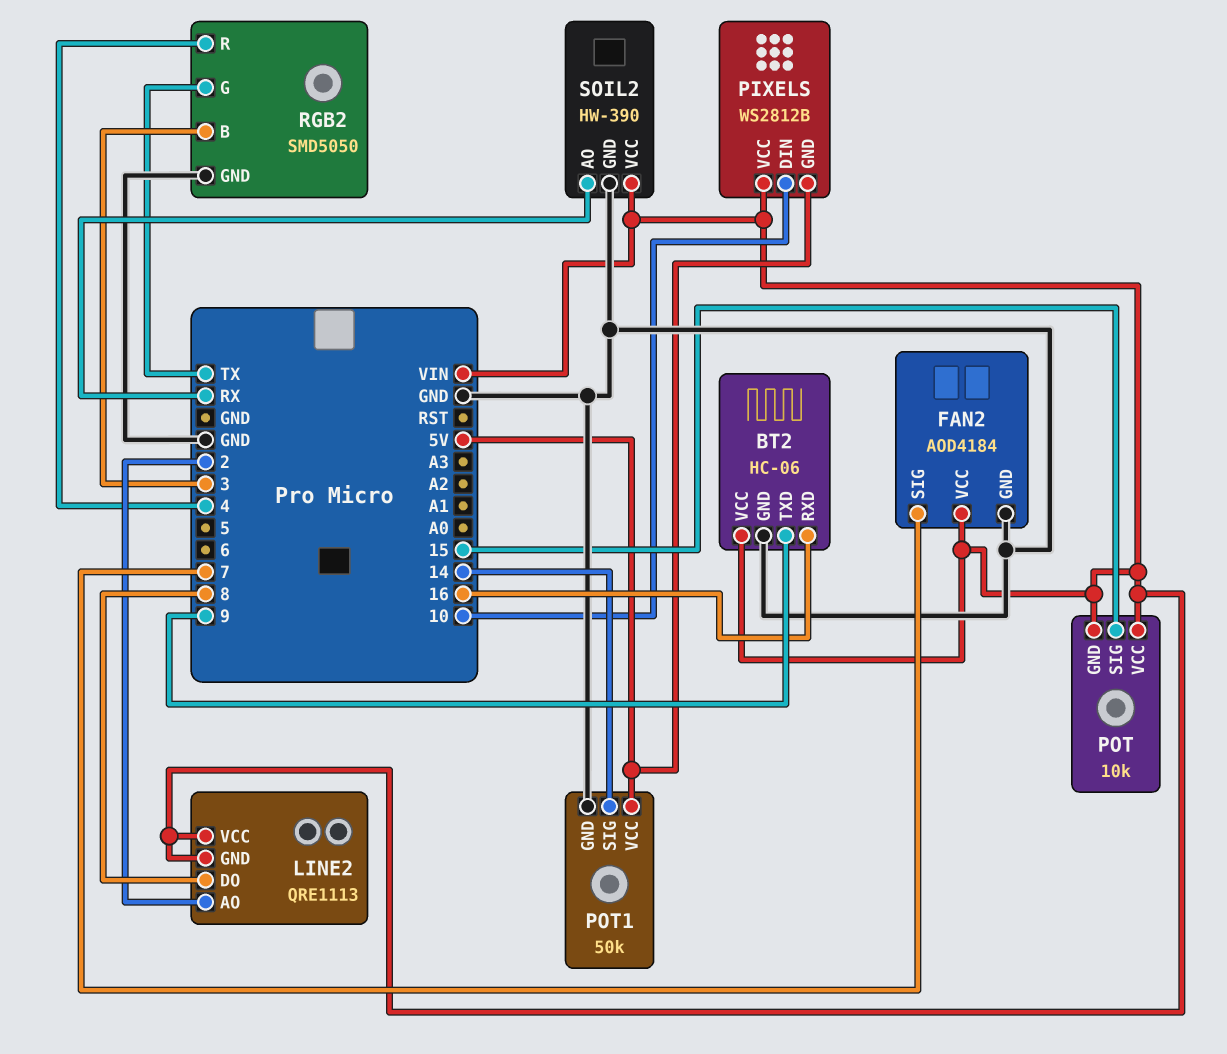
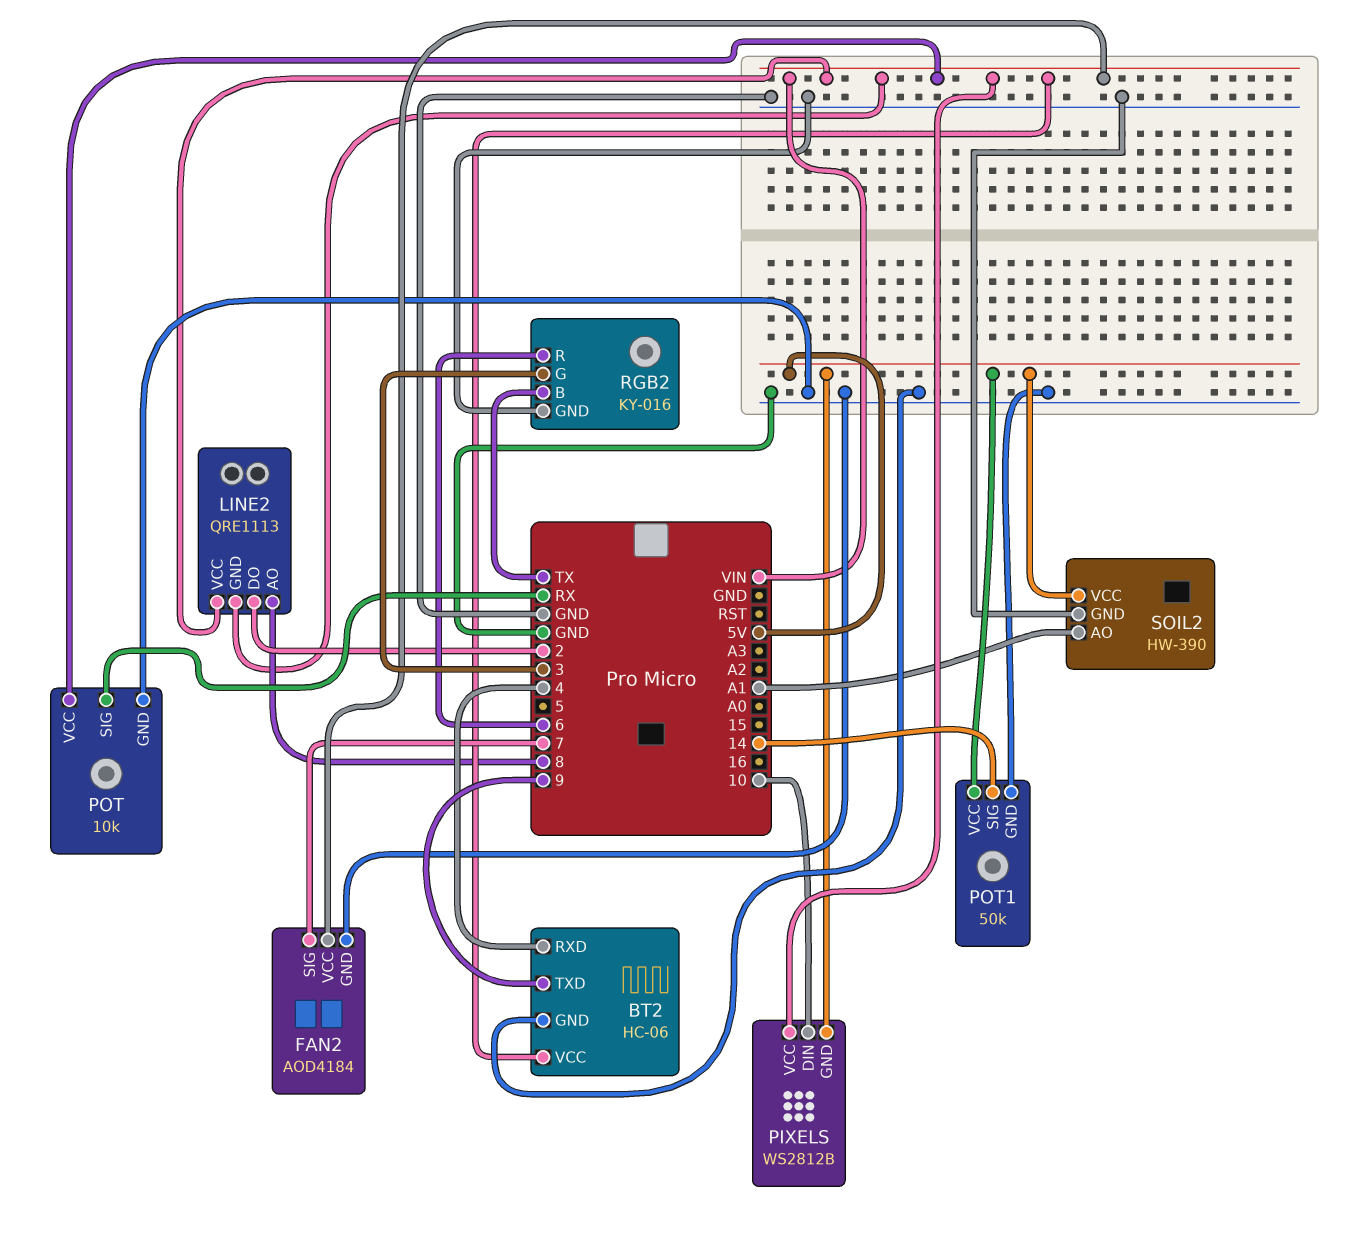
BT2 pin RXD: 16 -> 4
LINE2 pin AO: 2 -> 8
LINE2 pin DO: 8 -> 2
POT pin GND: VIN -> GND
POT pin SIG: 15 -> RX
RGB2: SMD5050 -> KY-016
RGB2 pin B: 3 -> TX
RGB2 pin G: TX -> 3
RGB2 pin R: 4 -> 6
SOIL2 pin AO: RX -> A1
SOIL2 pin VCC: VIN -> 5V

